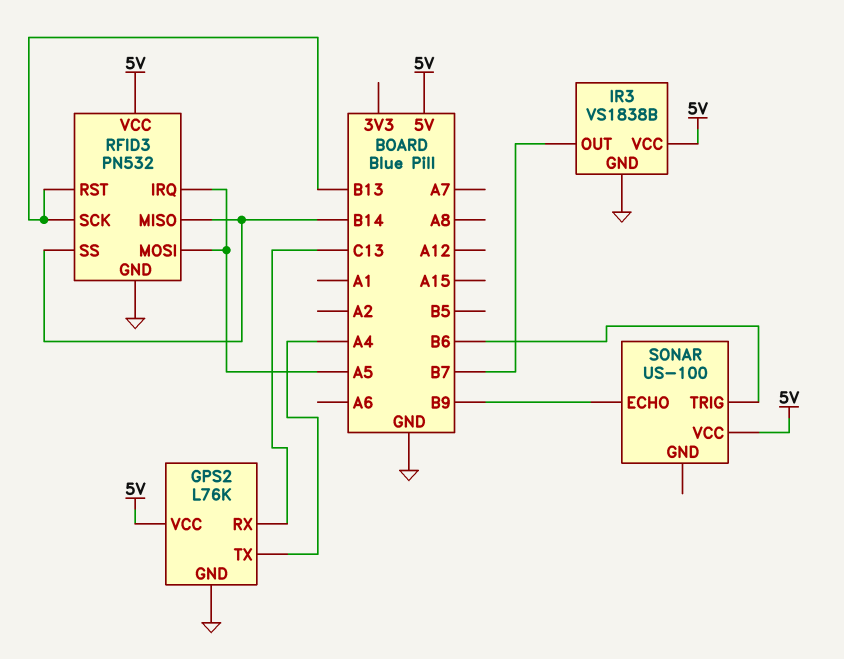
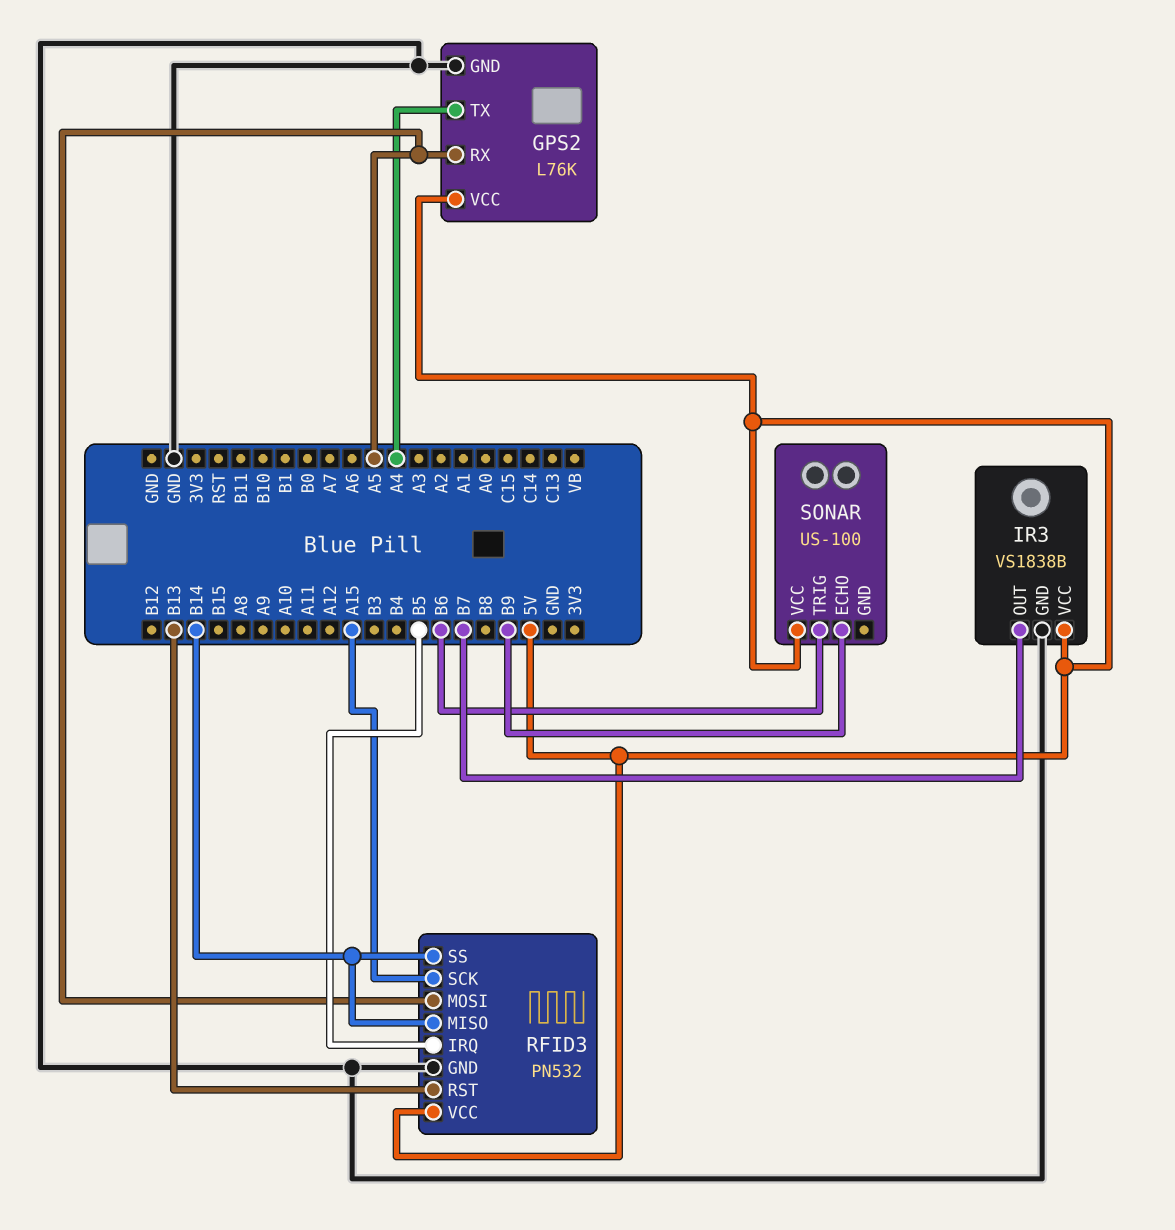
GPS2 pin RX: C13 -> A5
RFID3 pin IRQ: A5 -> B5
RFID3 pin SCK: B13 -> A15

